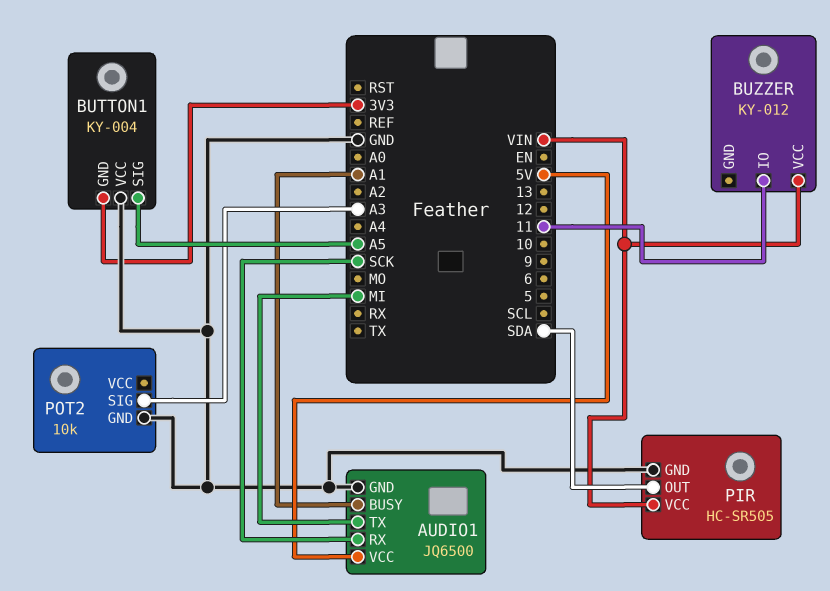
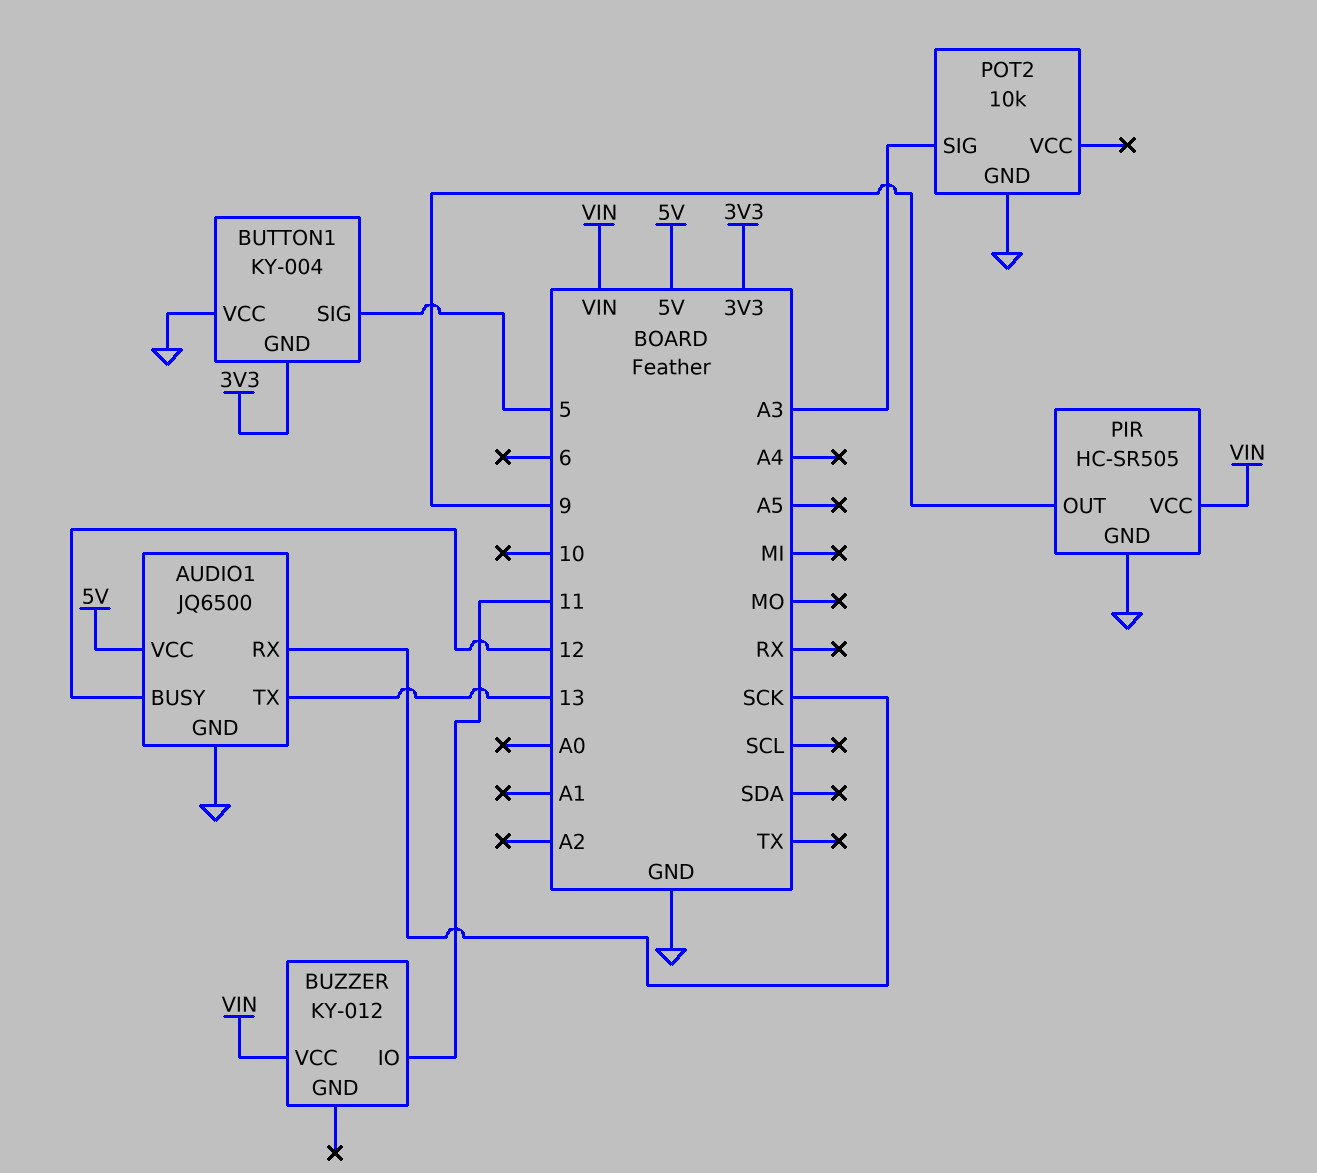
AUDIO1 pin BUSY: A1 -> 12
AUDIO1 pin TX: MI -> 13
BUTTON1 pin SIG: A5 -> 5
PIR pin OUT: SDA -> 9

